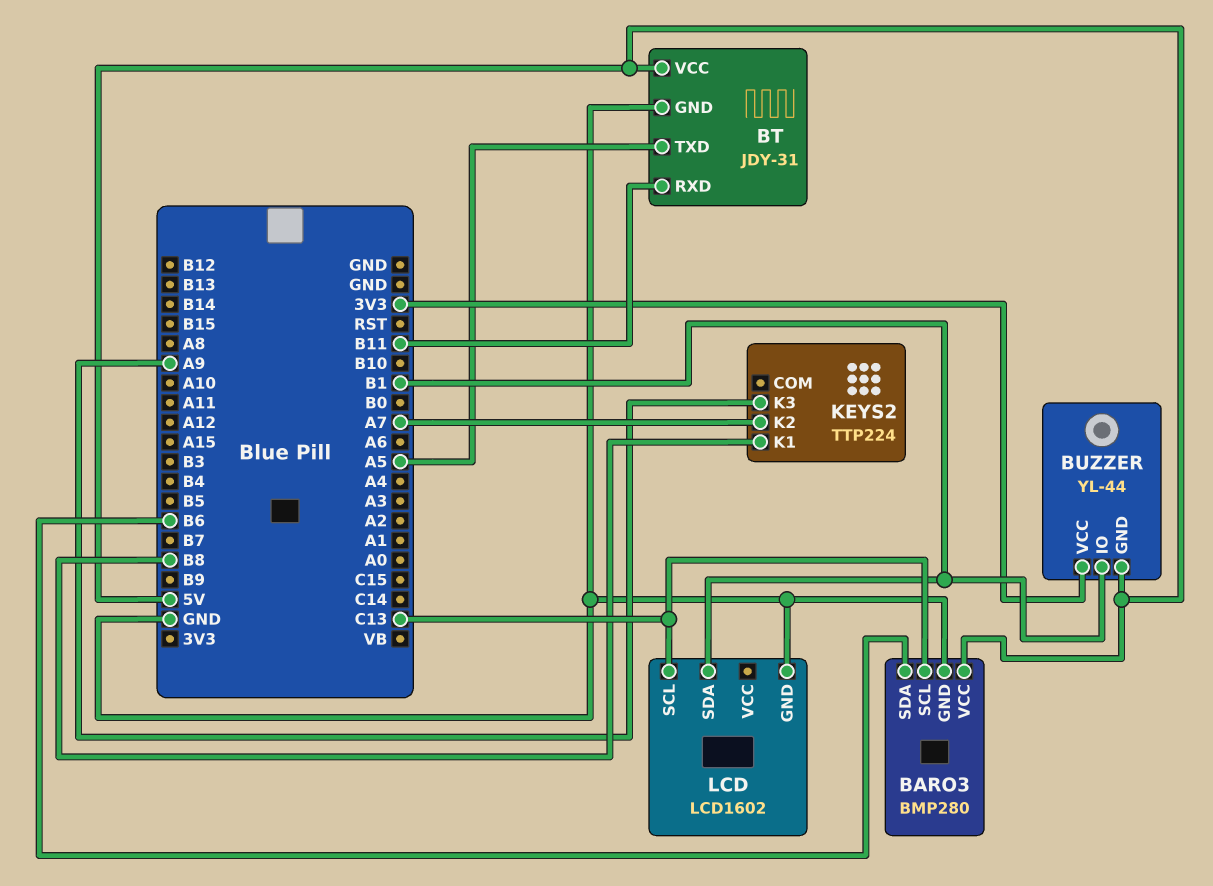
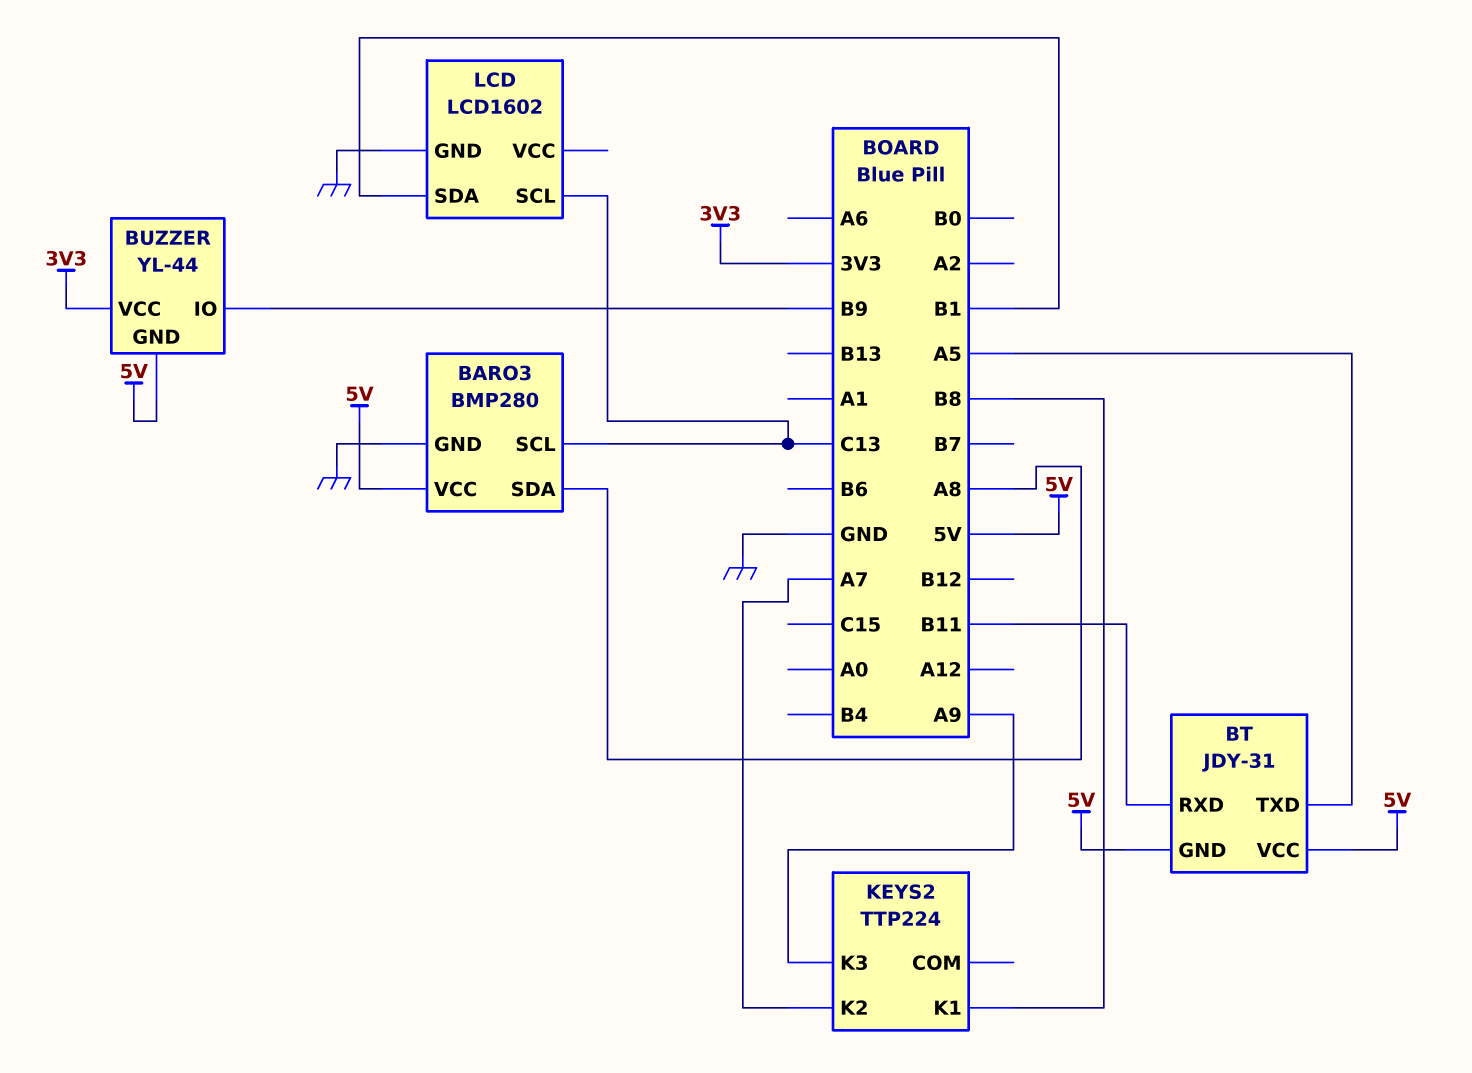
BARO3 pin SDA: B6 -> A8
BT pin GND: GND -> 5V
BUZZER pin IO: B1 -> B9

